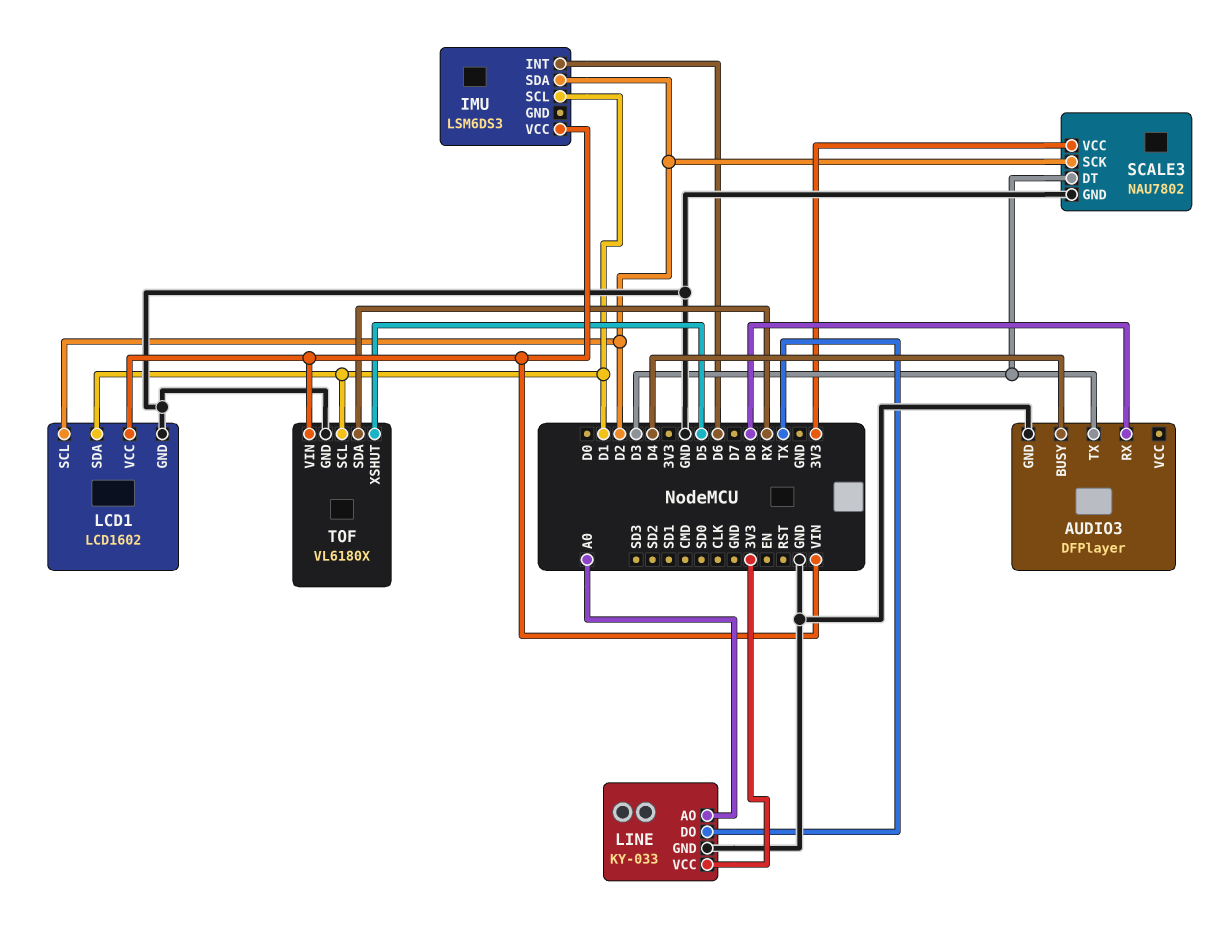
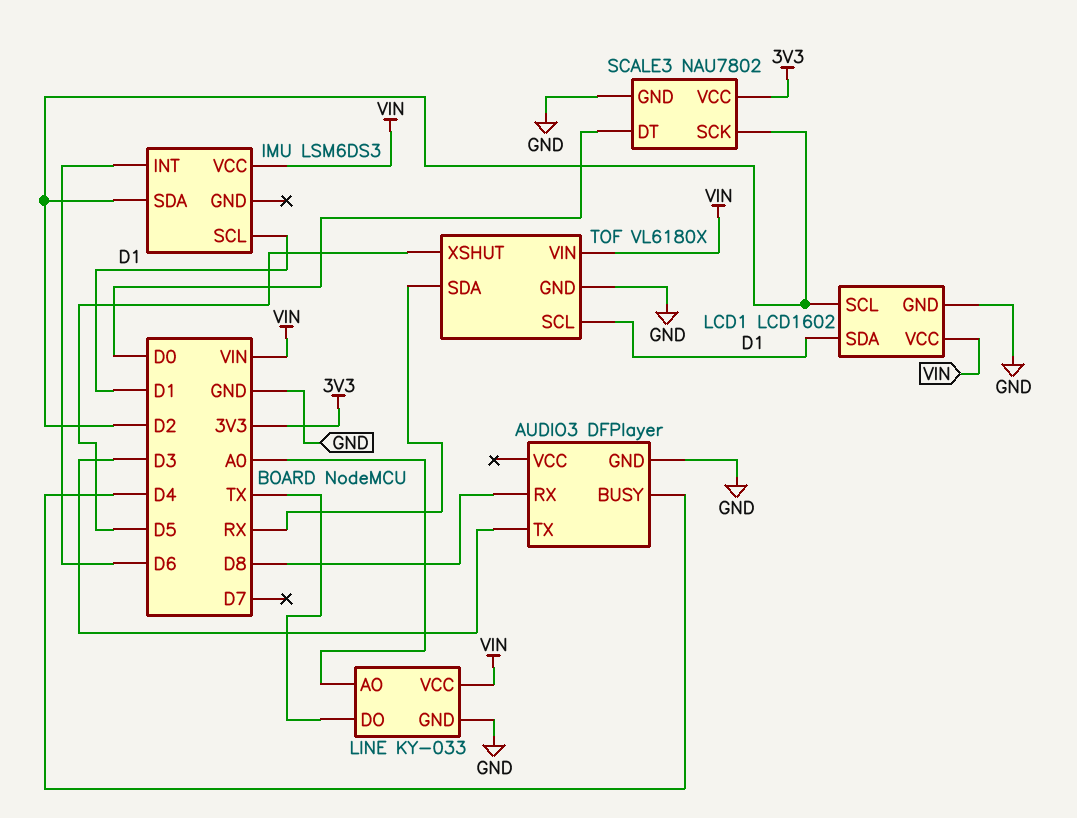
LINE pin VCC: 3V3 -> VIN
SCALE3 pin DT: D3 -> D0

